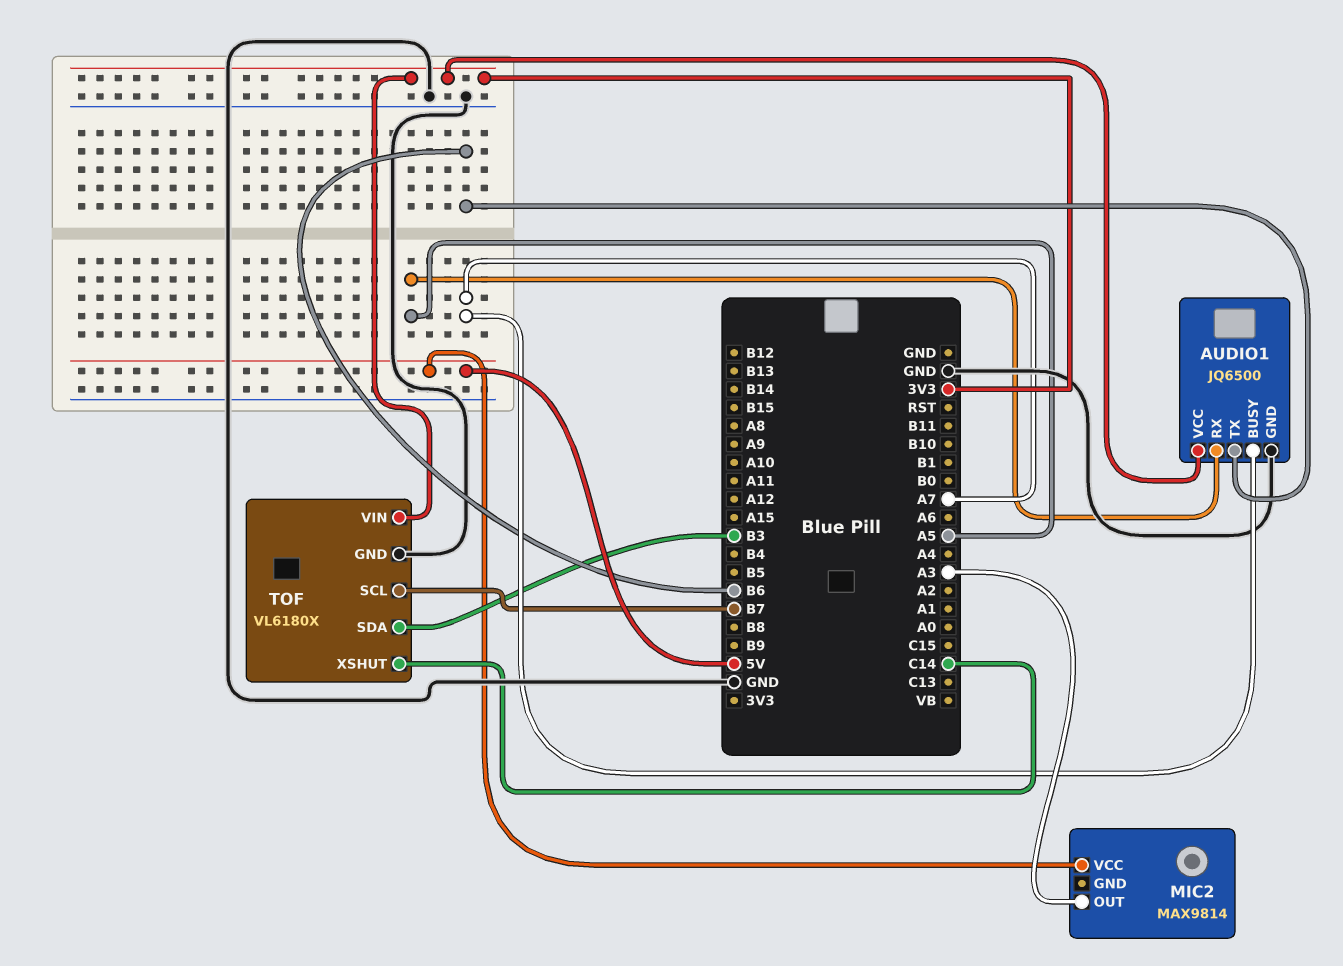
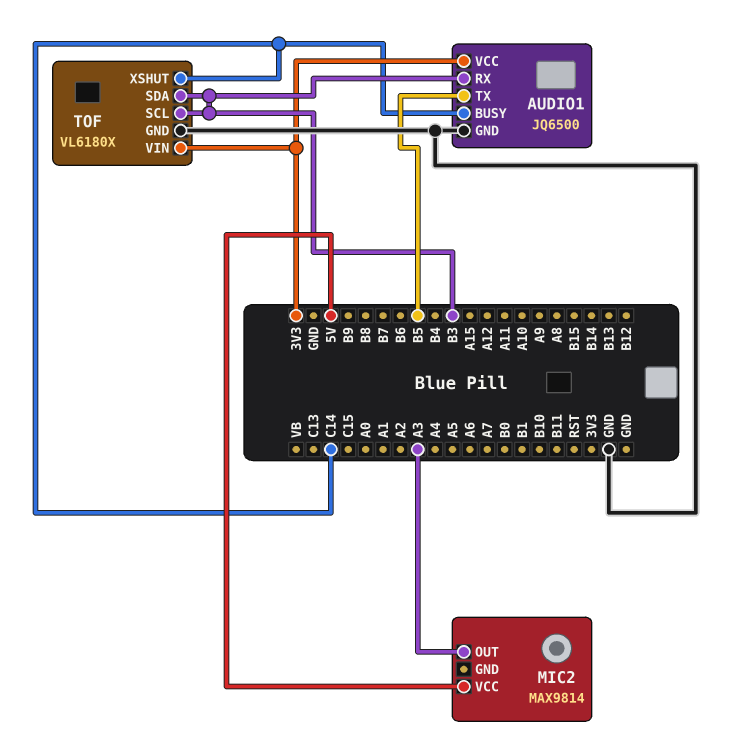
AUDIO1 pin BUSY: A7 -> C14
AUDIO1 pin RX: A5 -> B3
AUDIO1 pin TX: B6 -> B5
TOF pin SCL: B7 -> B3

